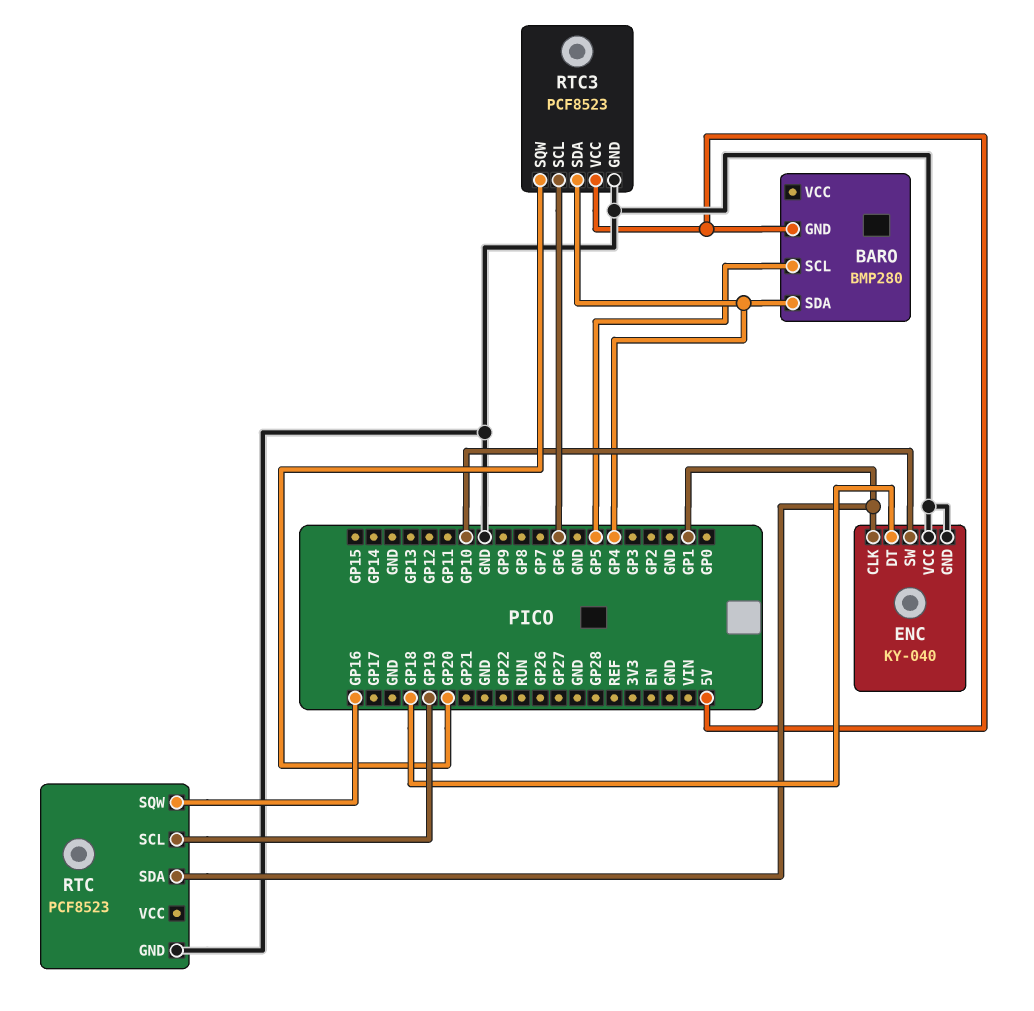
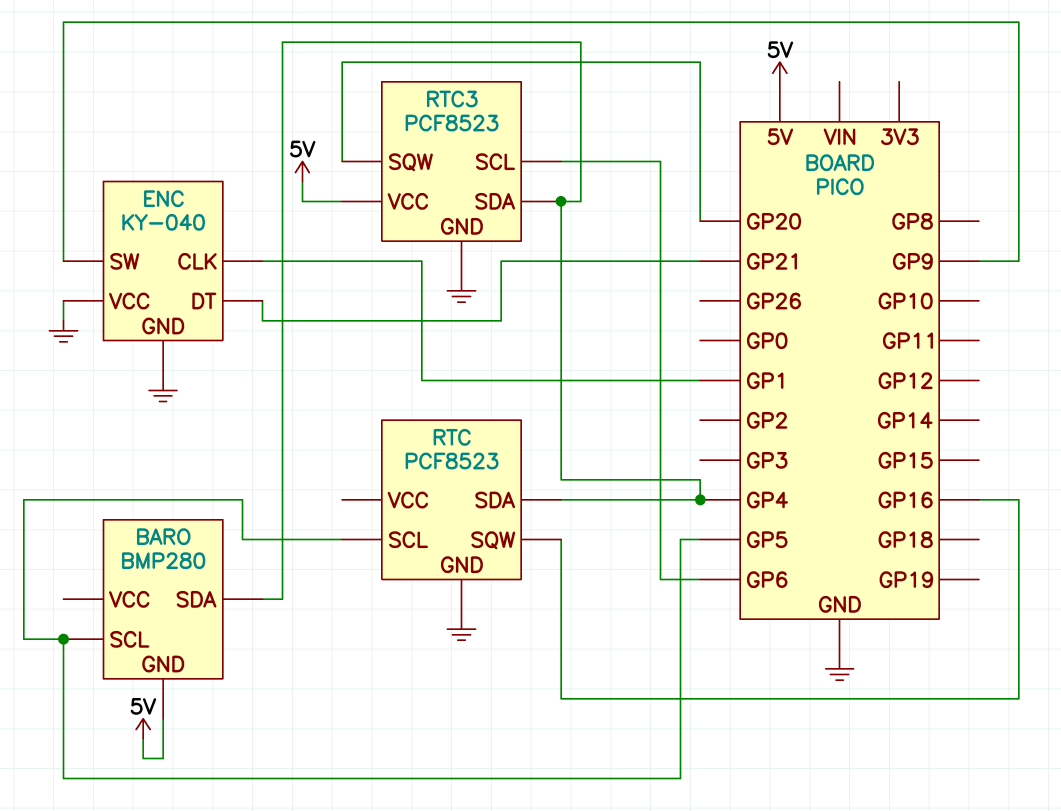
ENC pin DT: GP18 -> GP21
ENC pin SW: GP10 -> GP9
RTC pin SCL: GP19 -> GP5
RTC pin SDA: GP1 -> GP4

